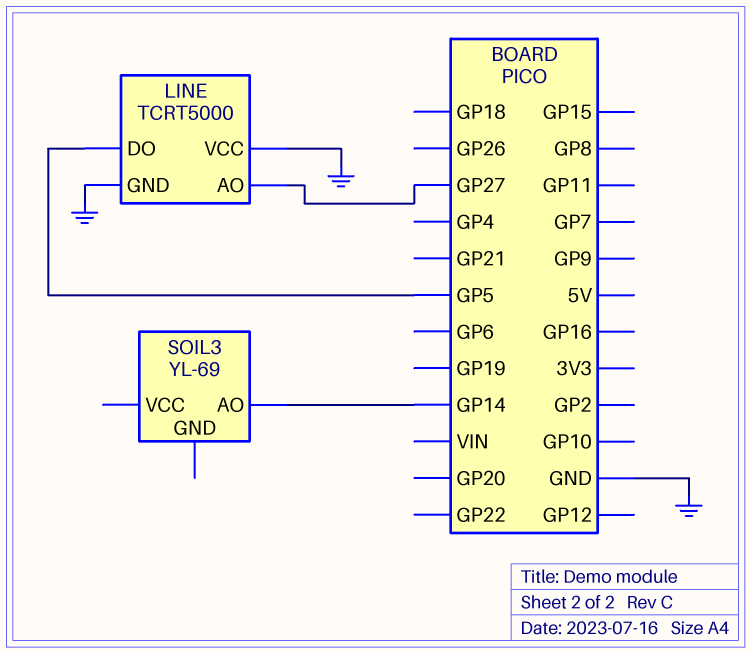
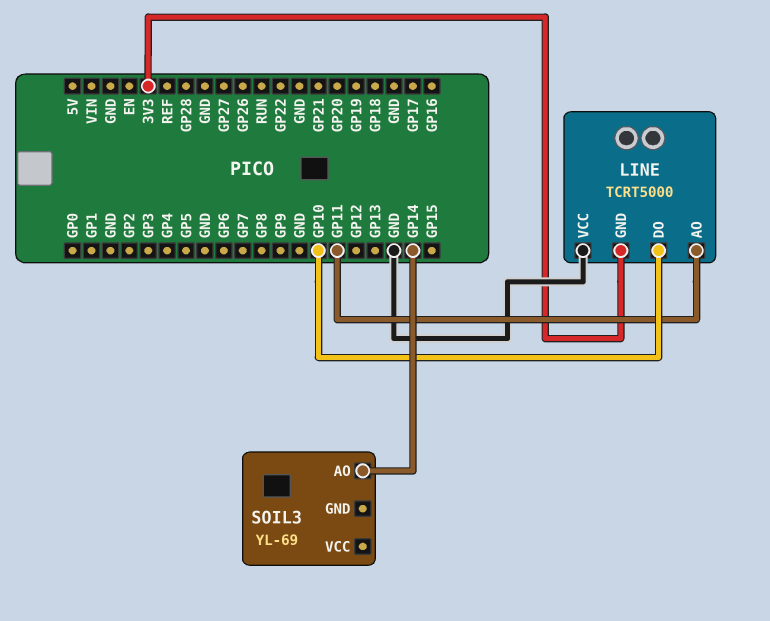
LINE pin AO: GP27 -> GP11
LINE pin DO: GP5 -> GP10
LINE pin GND: GND -> 3V3

